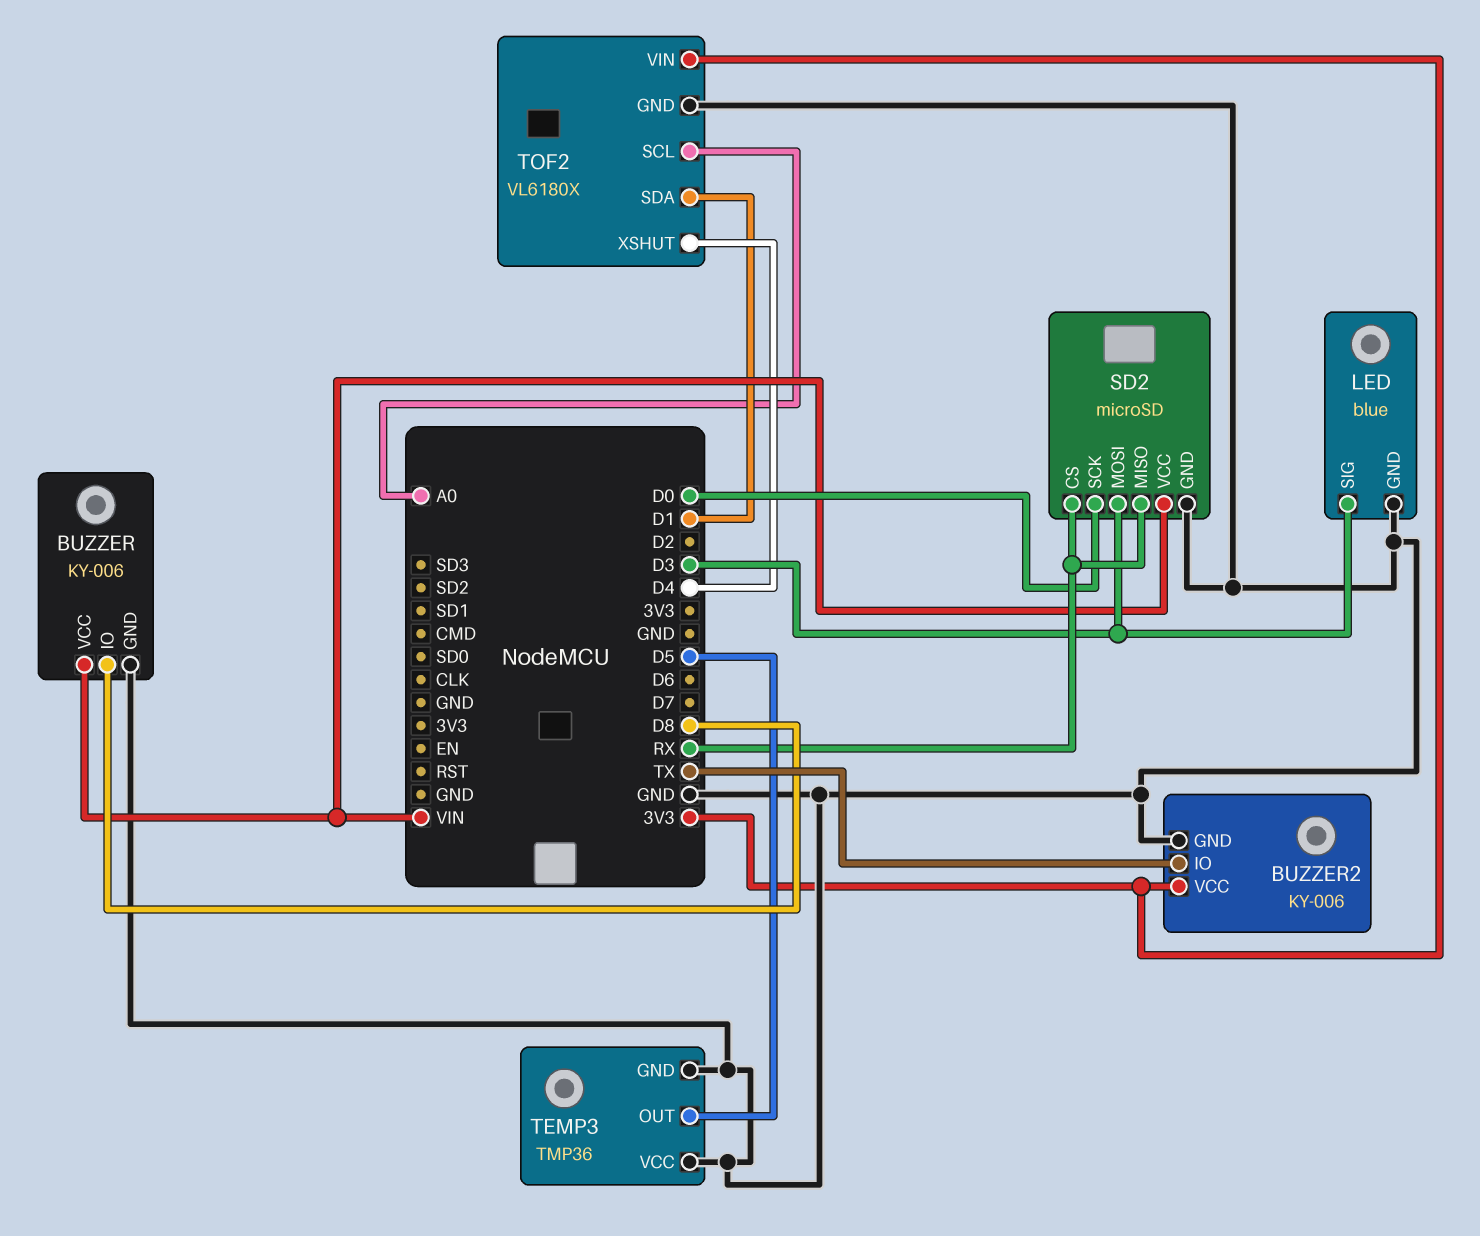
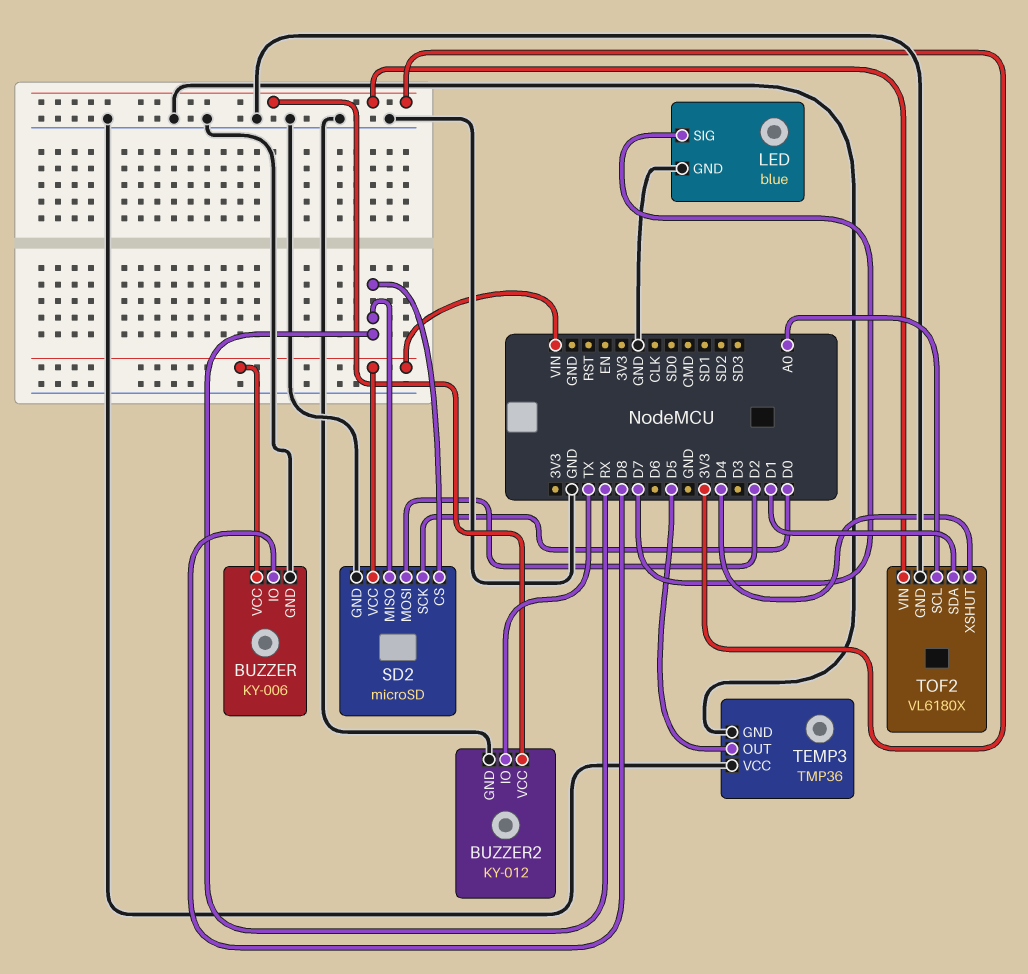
BUZZER2: KY-006 -> KY-012
LED pin SIG: D3 -> D7
SD2 pin MOSI: D3 -> D2

